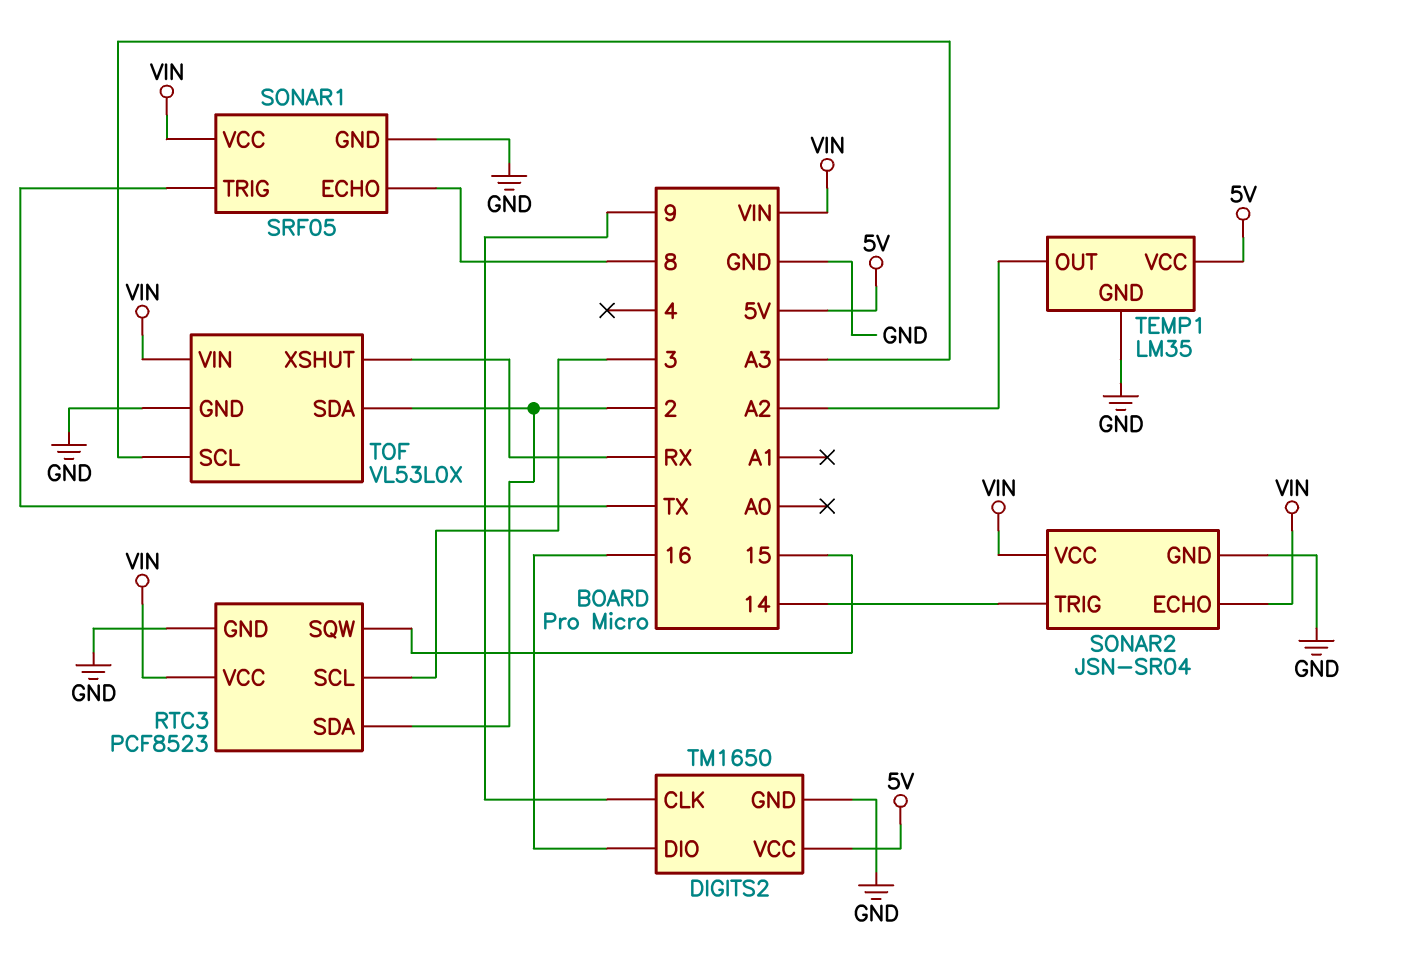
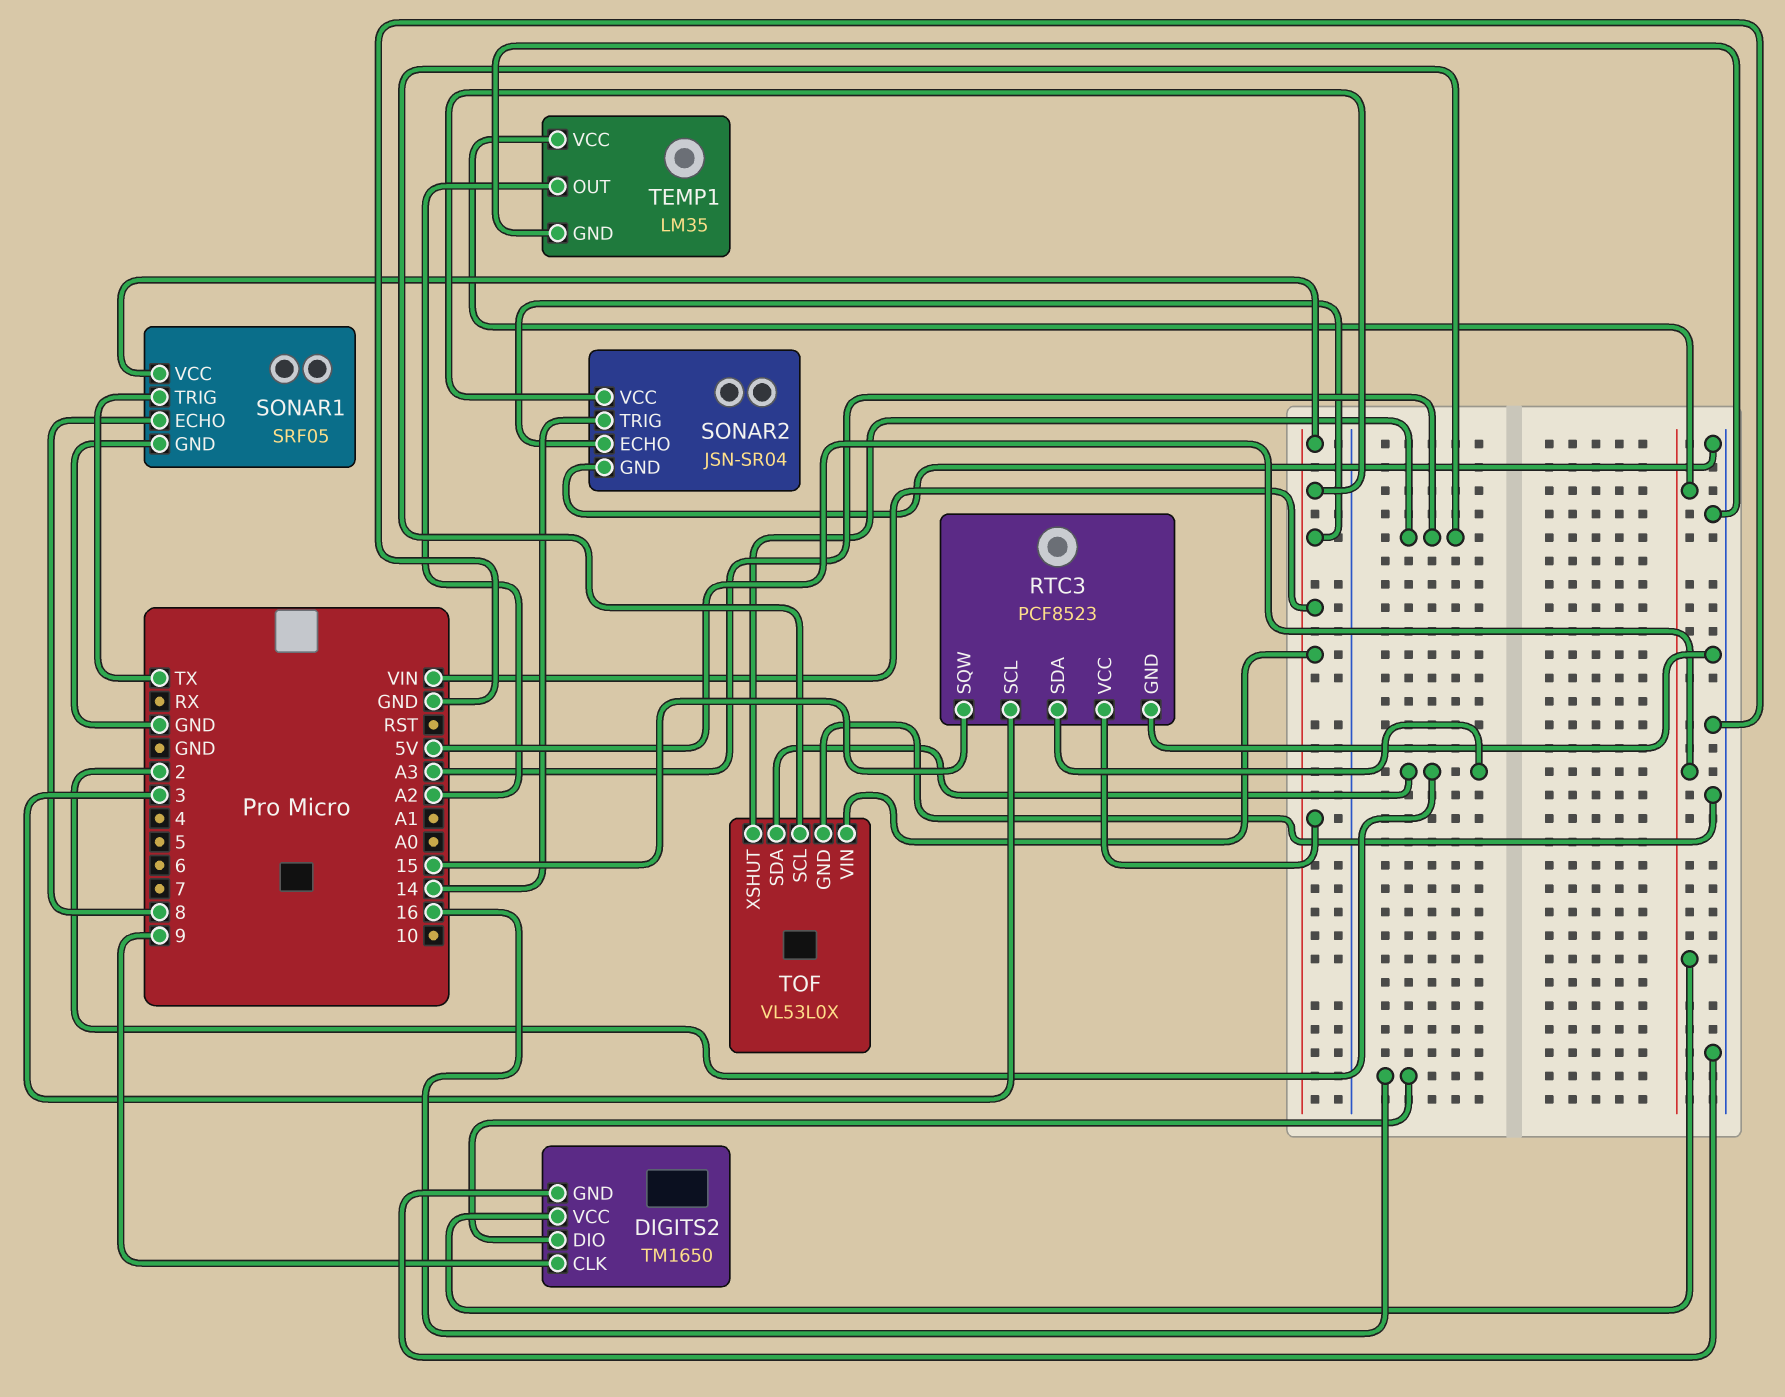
TOF pin XSHUT: RX -> A3

